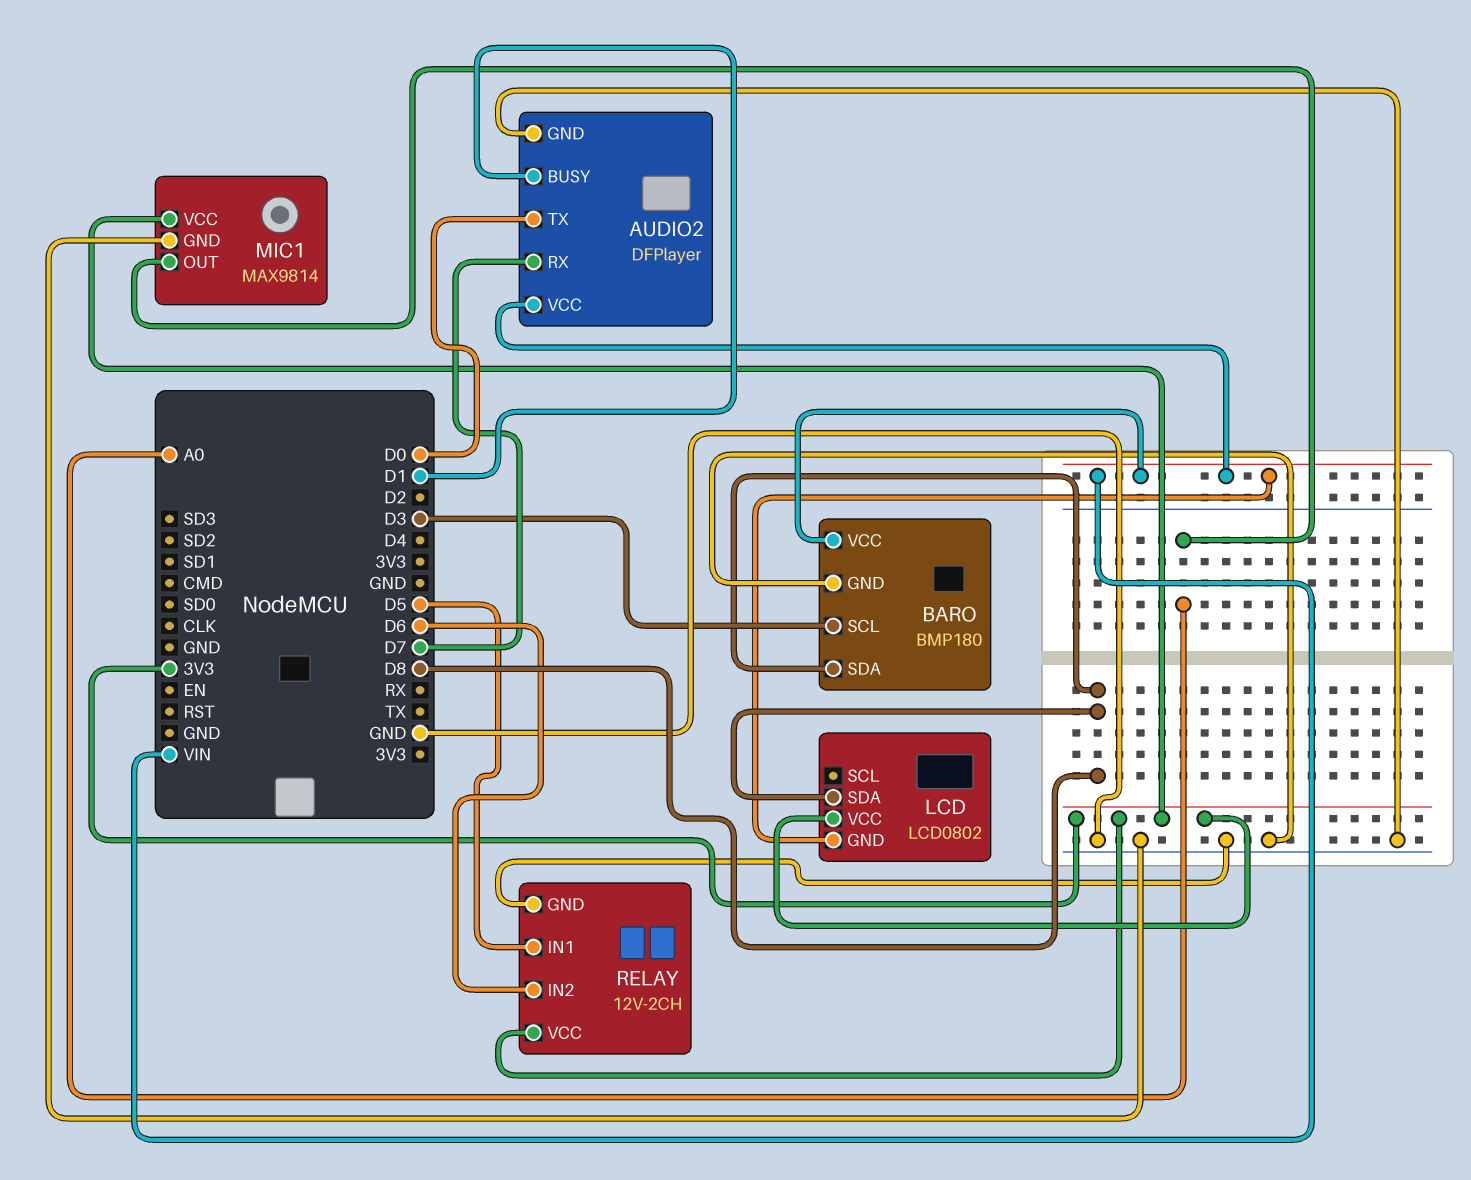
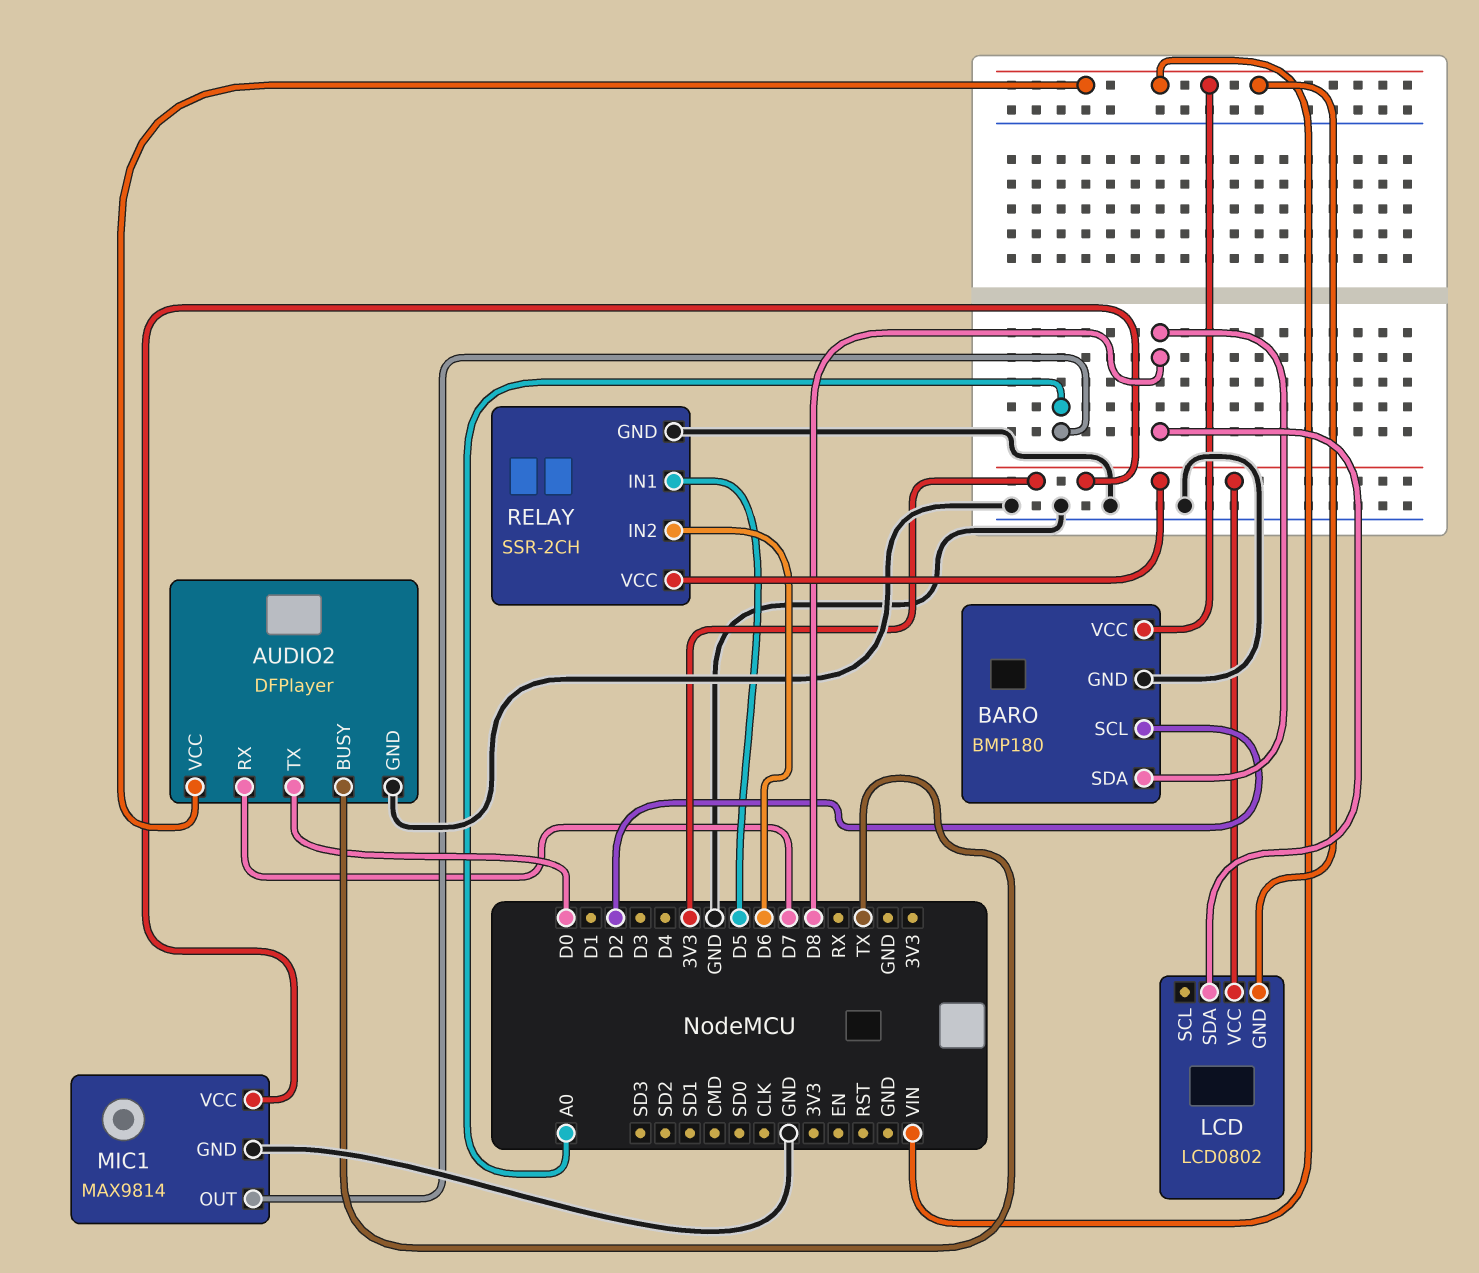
AUDIO2 pin BUSY: D1 -> TX
BARO pin SCL: D3 -> D2
RELAY: 12V-2CH -> SSR-2CH

